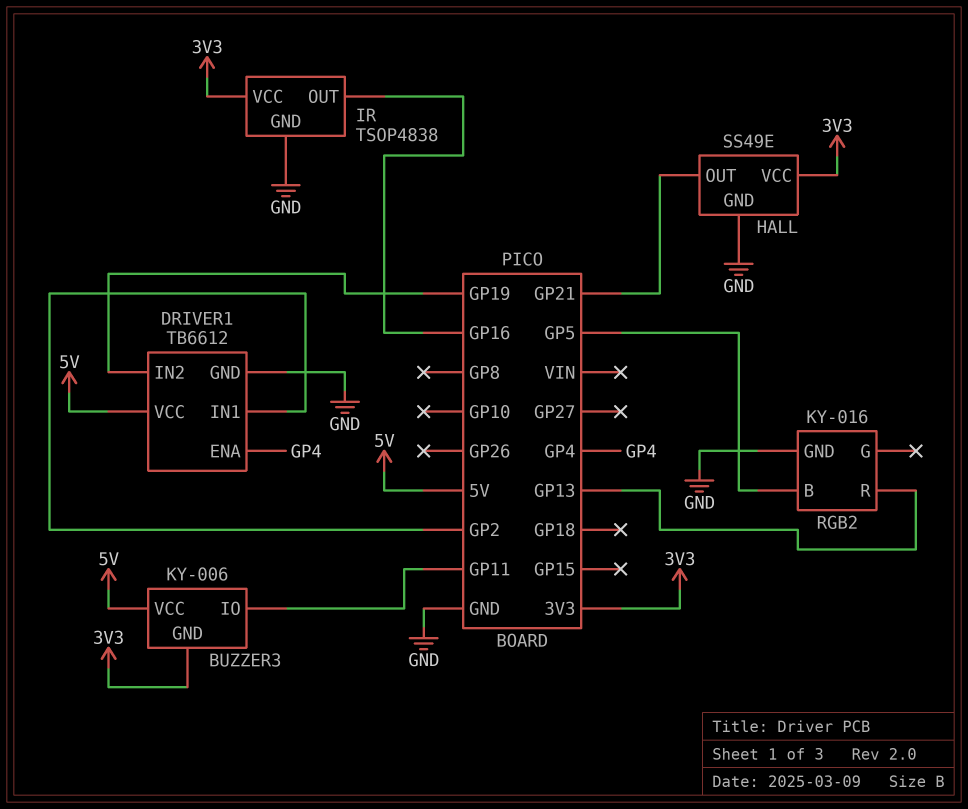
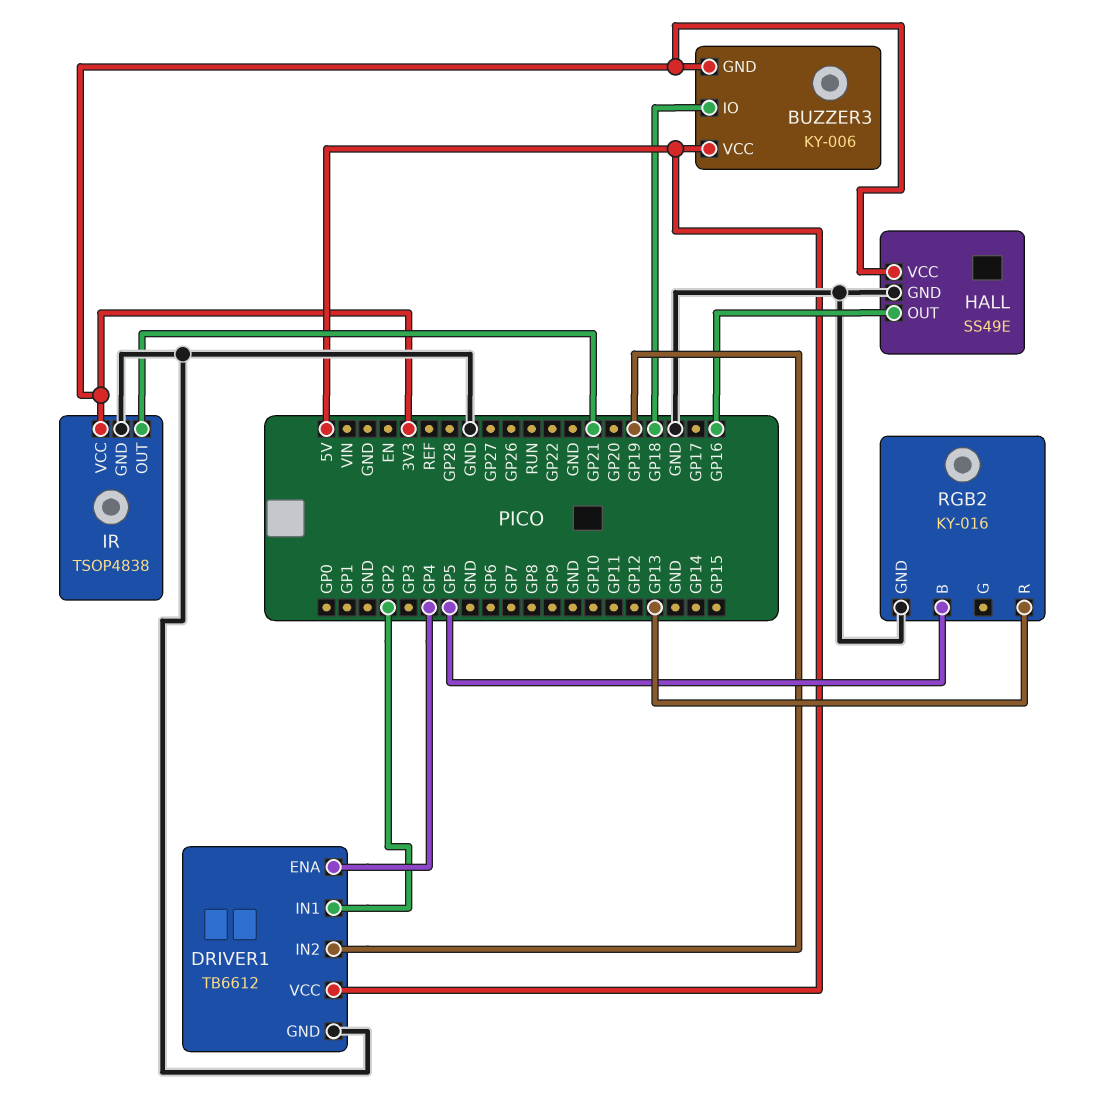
BUZZER3 pin IO: GP11 -> GP18
HALL pin OUT: GP21 -> GP16
IR pin OUT: GP16 -> GP21

